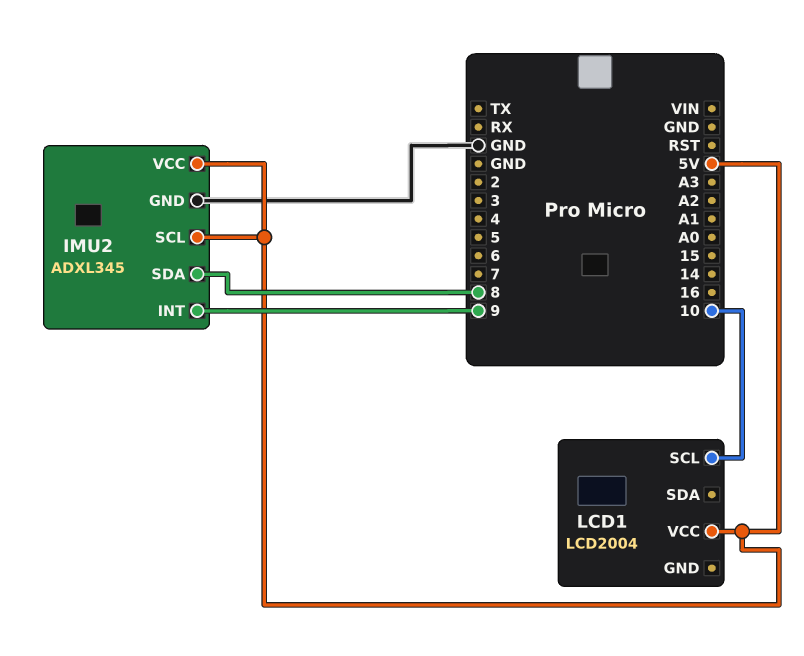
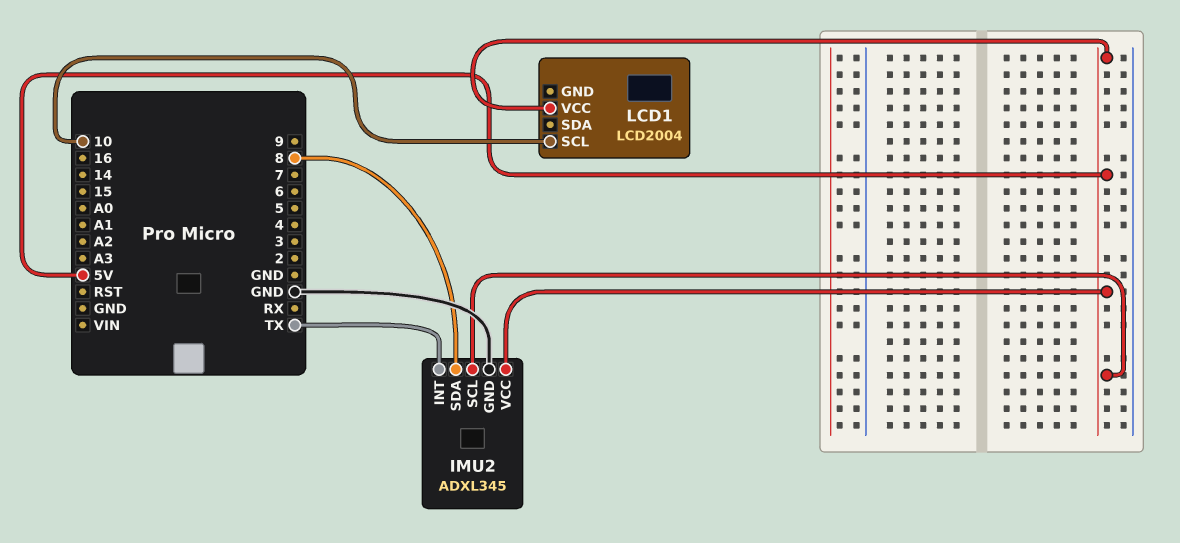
IMU2 pin INT: 9 -> TX

